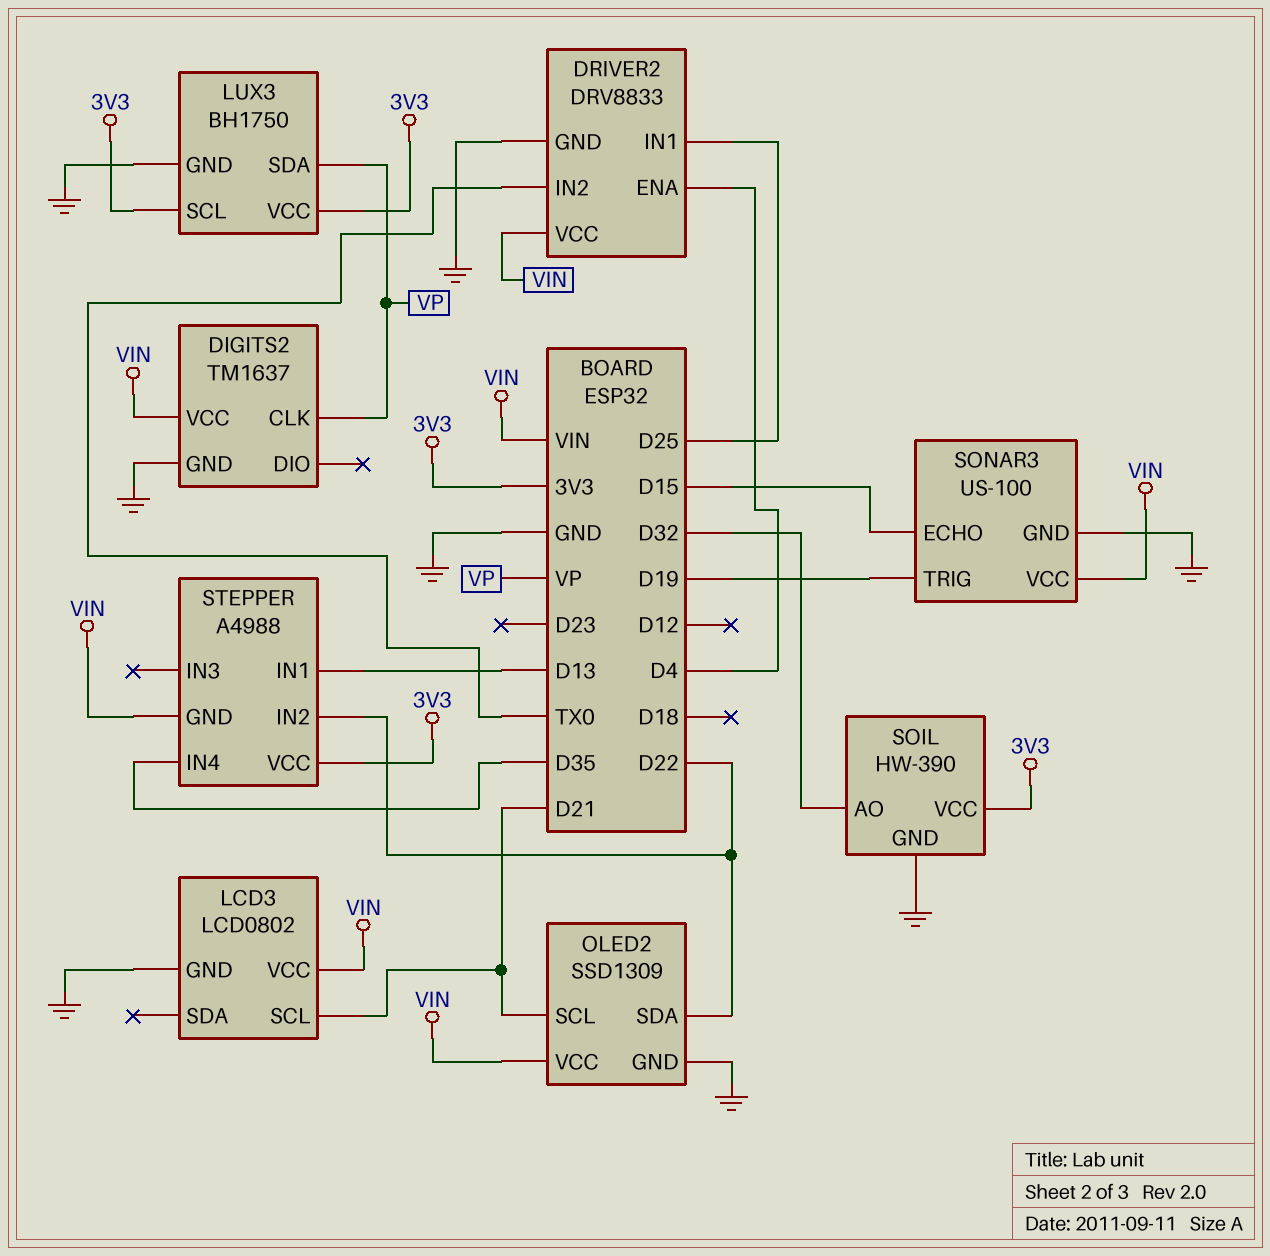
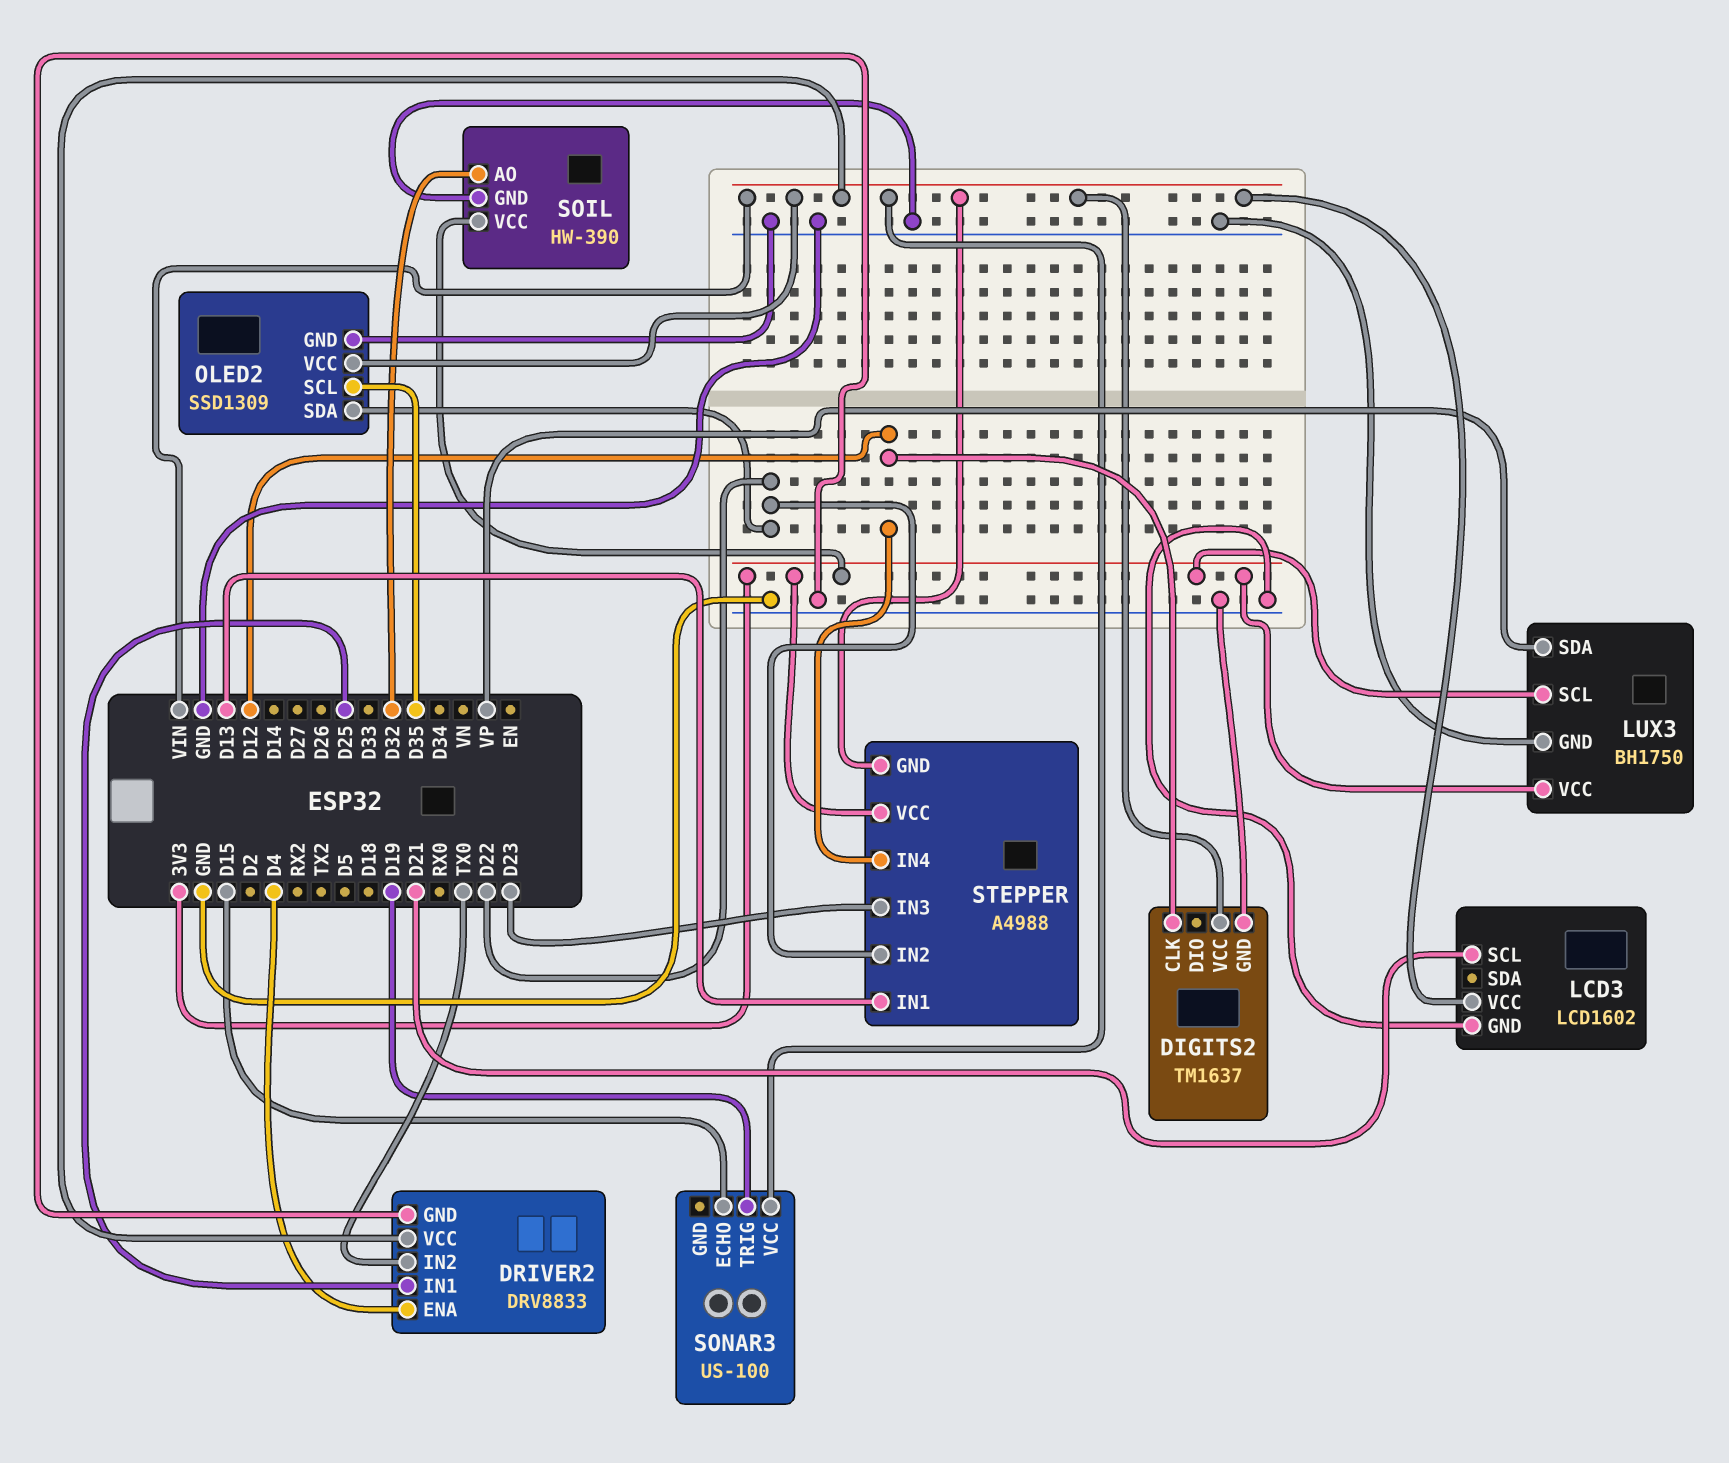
DIGITS2 pin CLK: VP -> D12
LCD3: LCD0802 -> LCD1602
OLED2 pin SCL: D21 -> D35
SONAR3 pin GND: GND -> none
STEPPER pin IN3: none -> D23
STEPPER pin IN4: D35 -> D12

